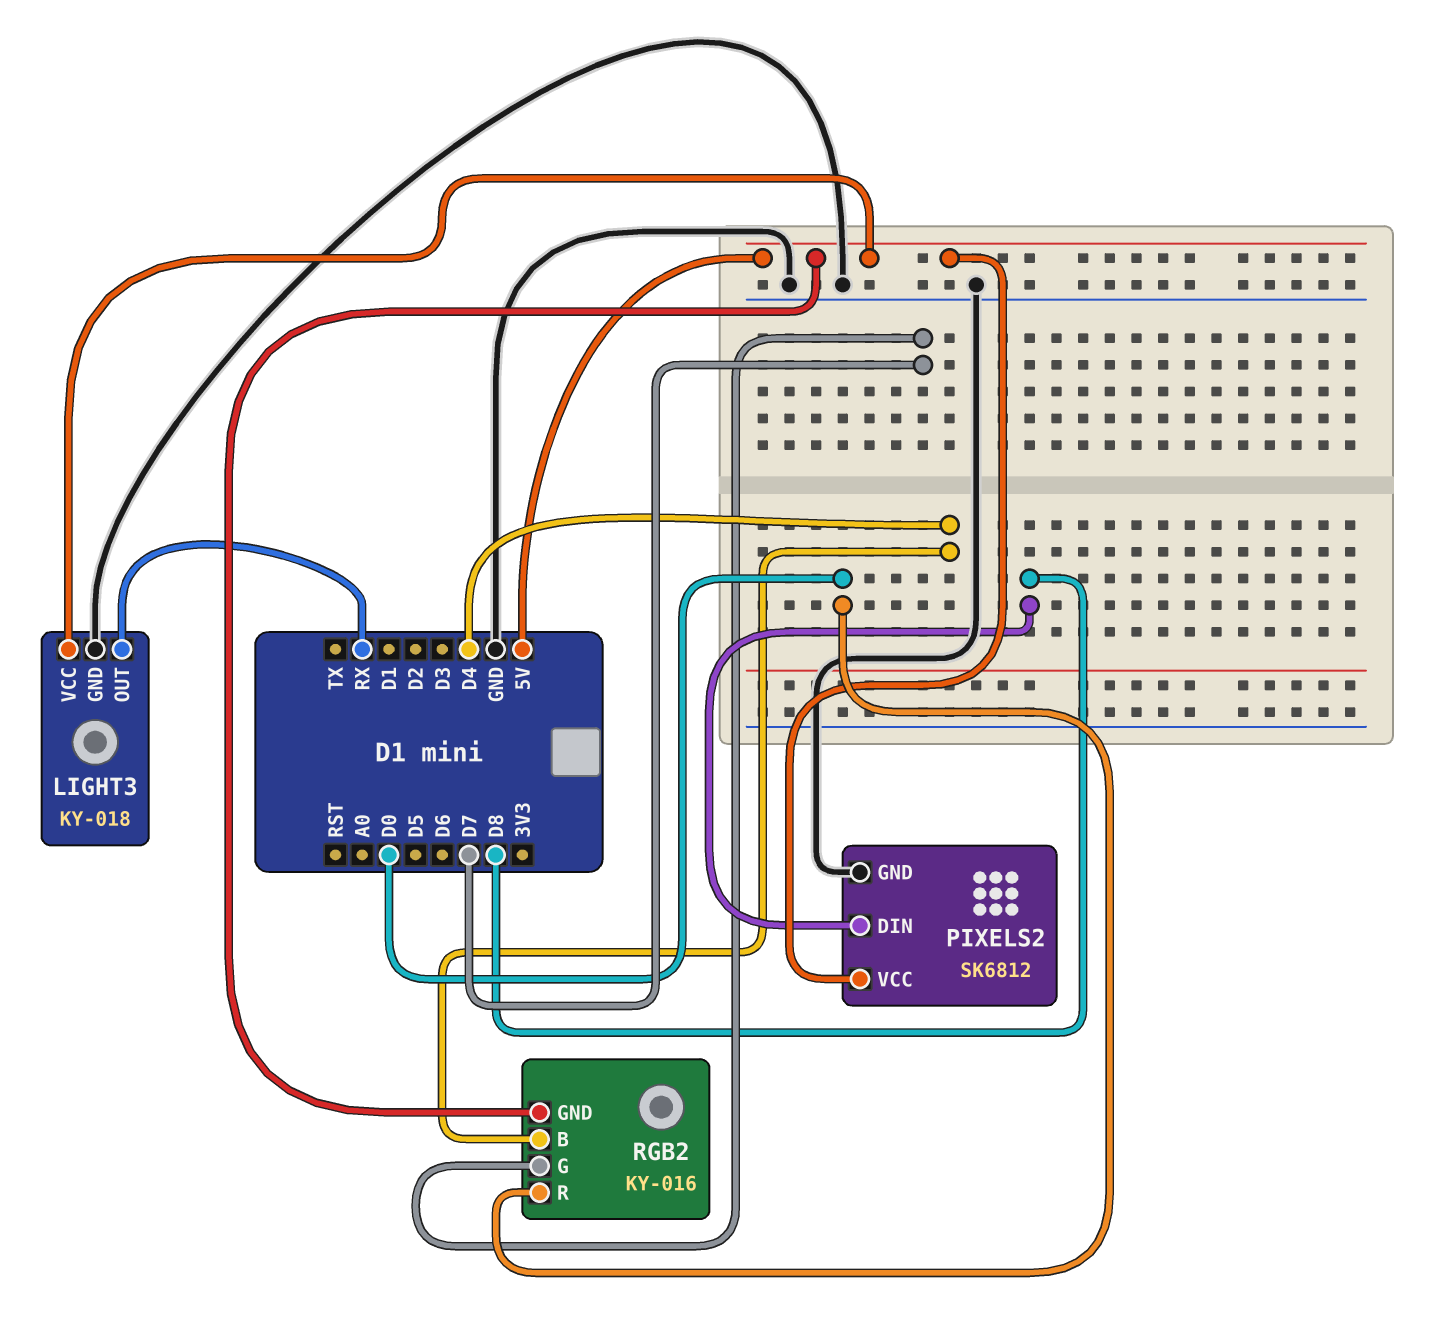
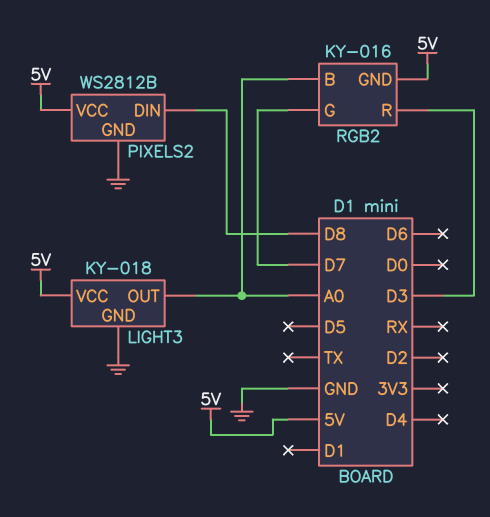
LIGHT3 pin OUT: RX -> A0
PIXELS2: SK6812 -> WS2812B
RGB2 pin B: D4 -> A0
RGB2 pin R: D0 -> D3

